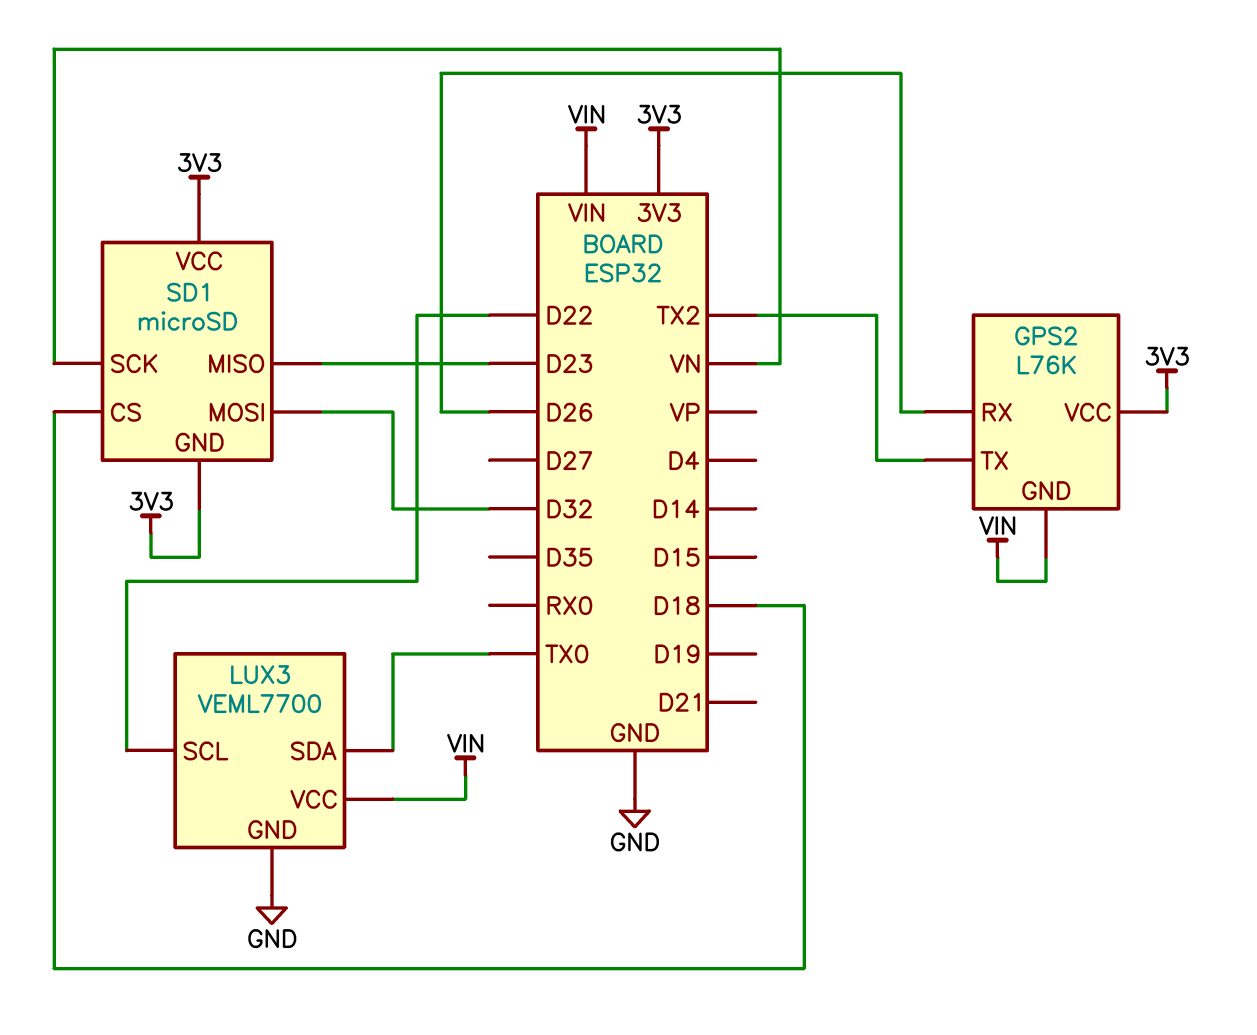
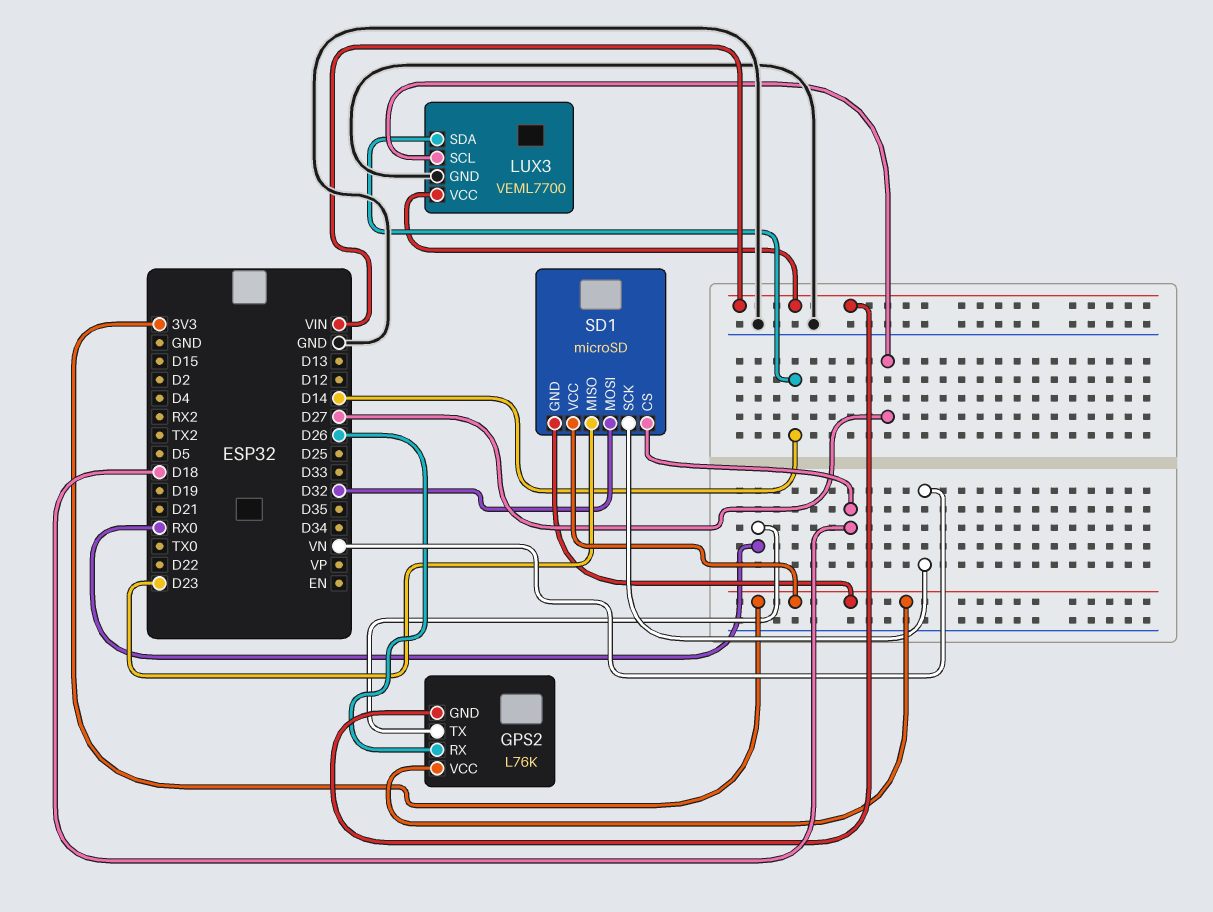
GPS2 pin TX: TX2 -> RX0
LUX3 pin SCL: D22 -> D27
LUX3 pin SDA: TX0 -> D14

